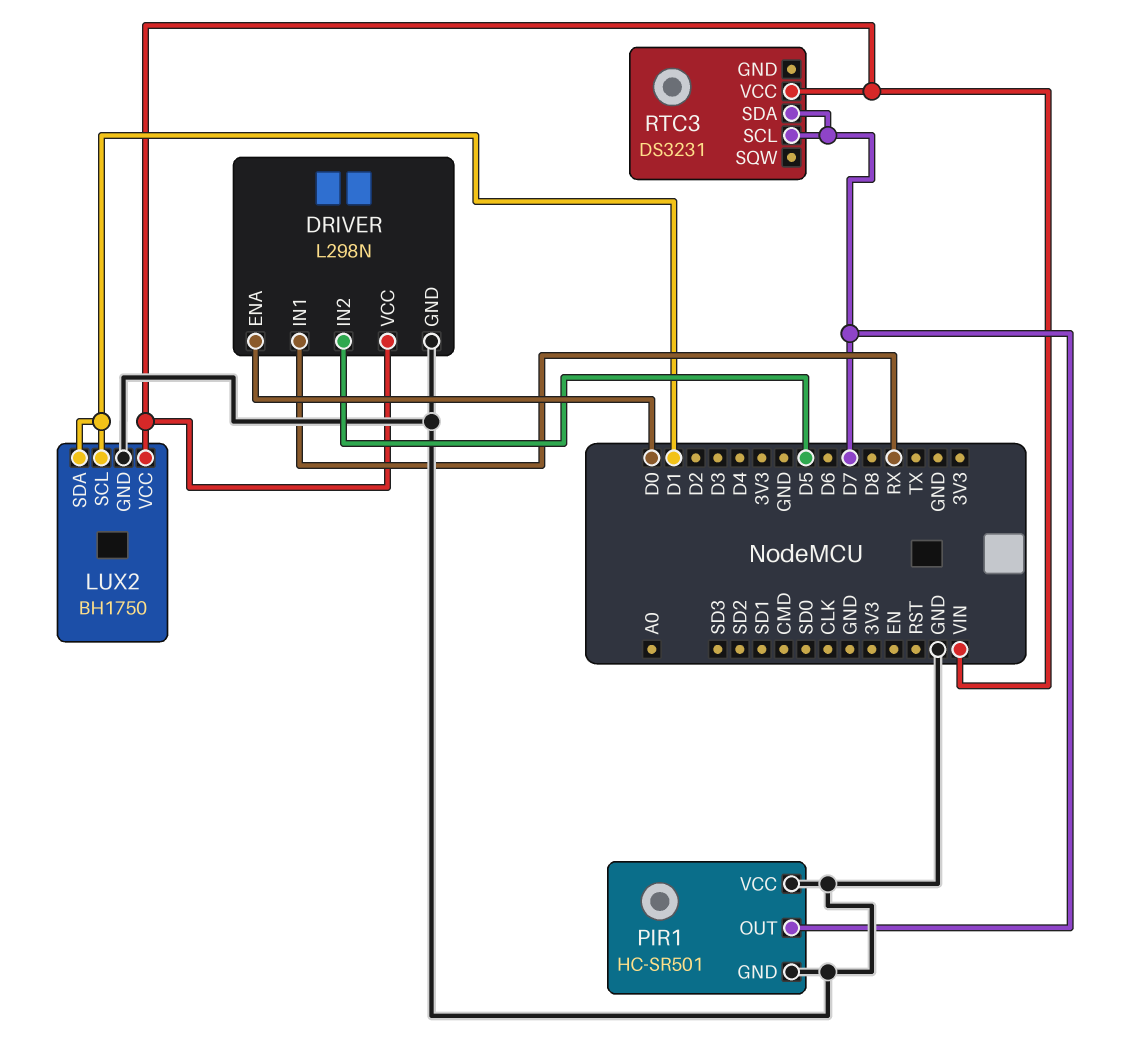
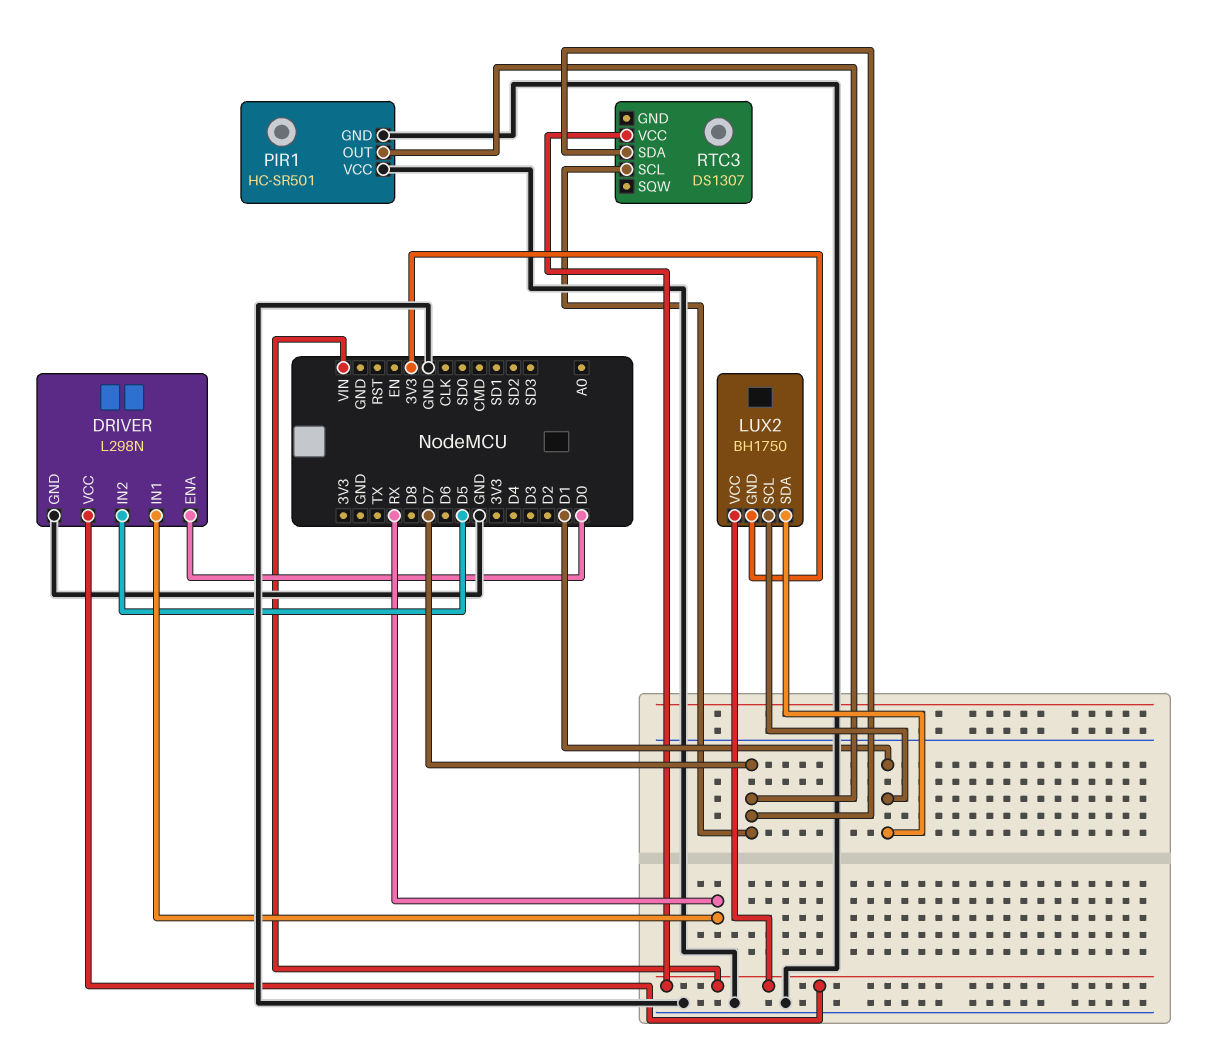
LUX2 pin GND: GND -> 3V3
RTC3: DS3231 -> DS1307

